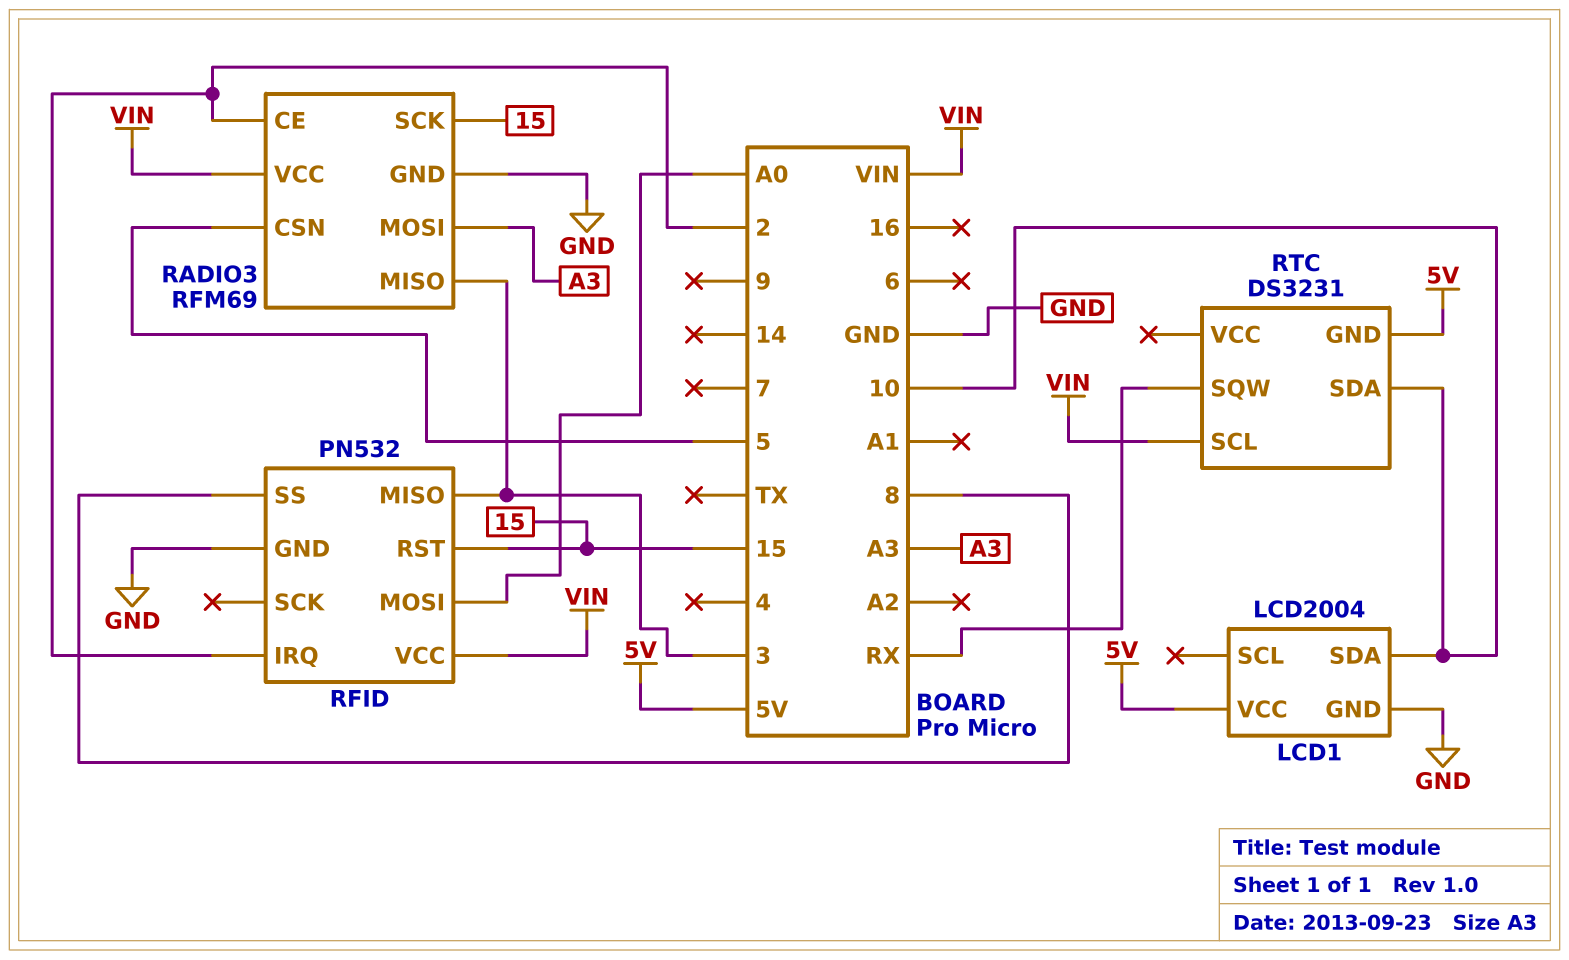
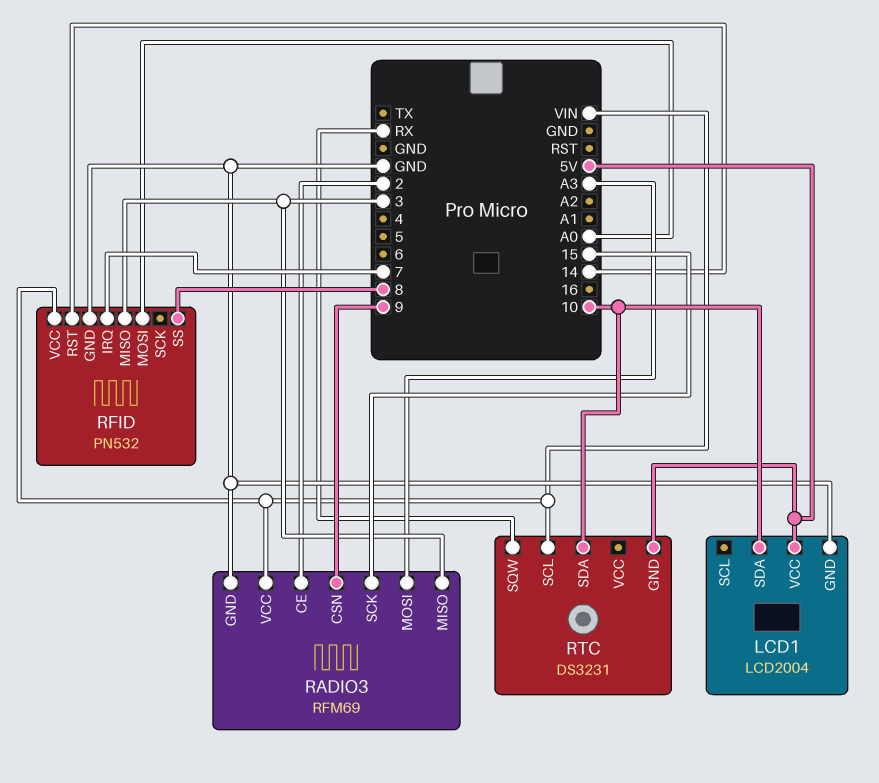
RADIO3 pin CSN: 5 -> 9
RFID pin IRQ: 2 -> 7
RFID pin RST: 15 -> 14

